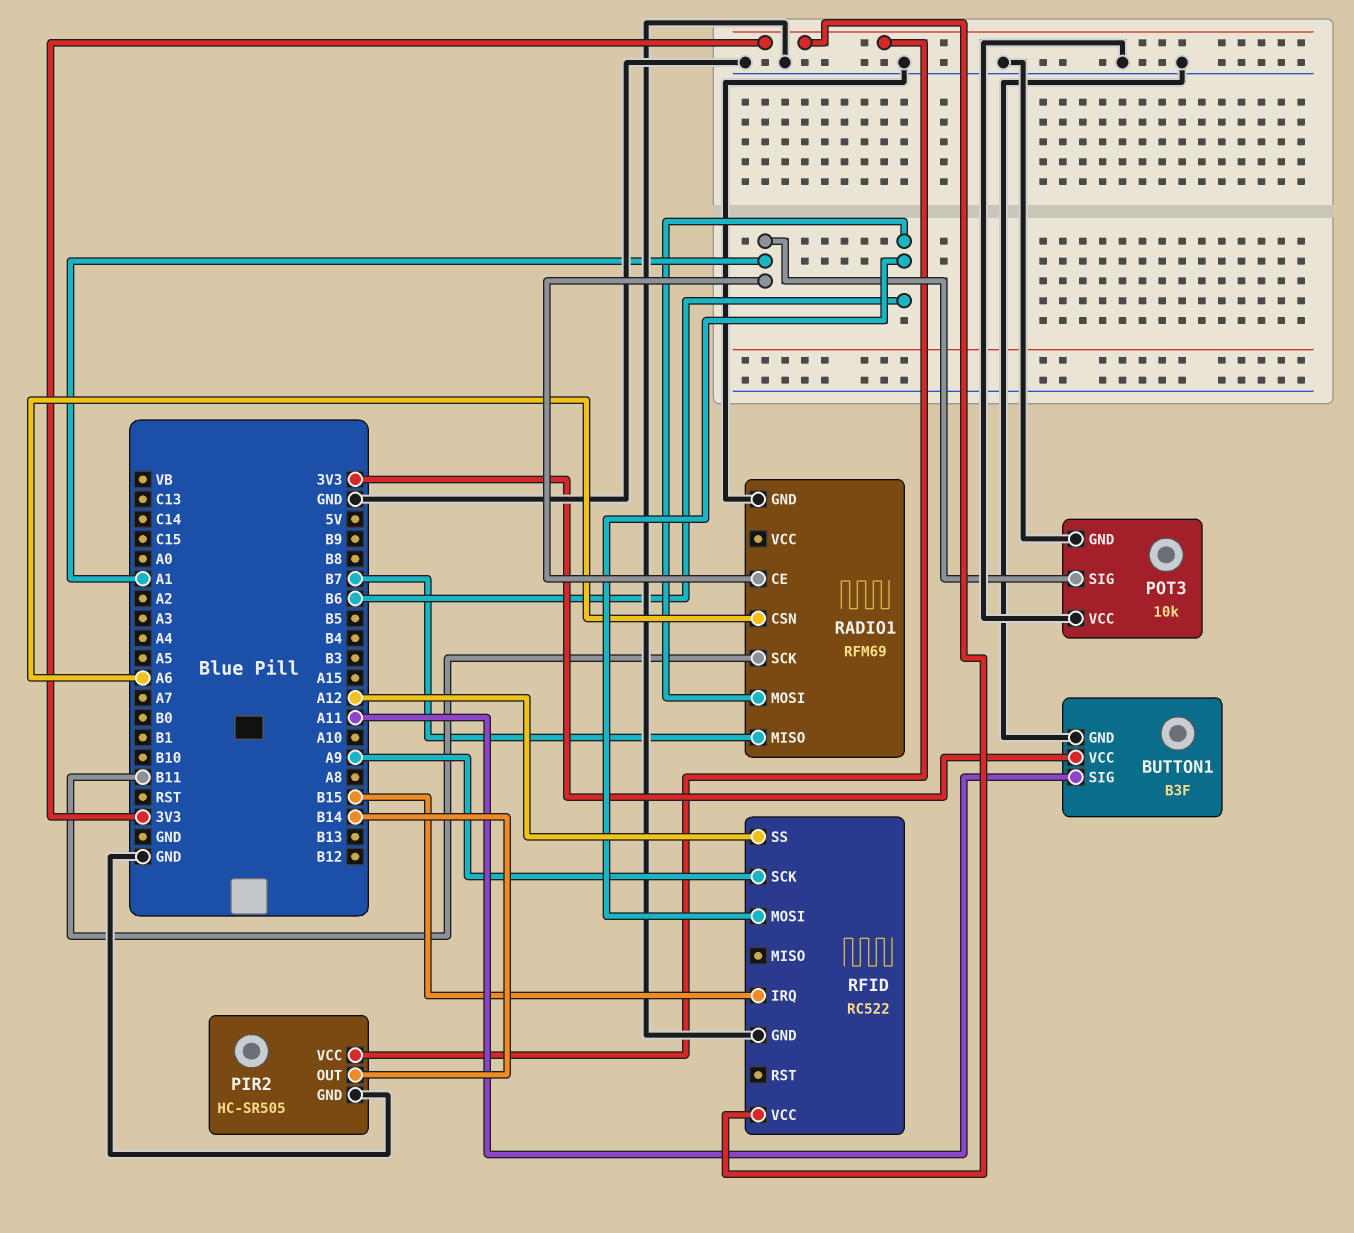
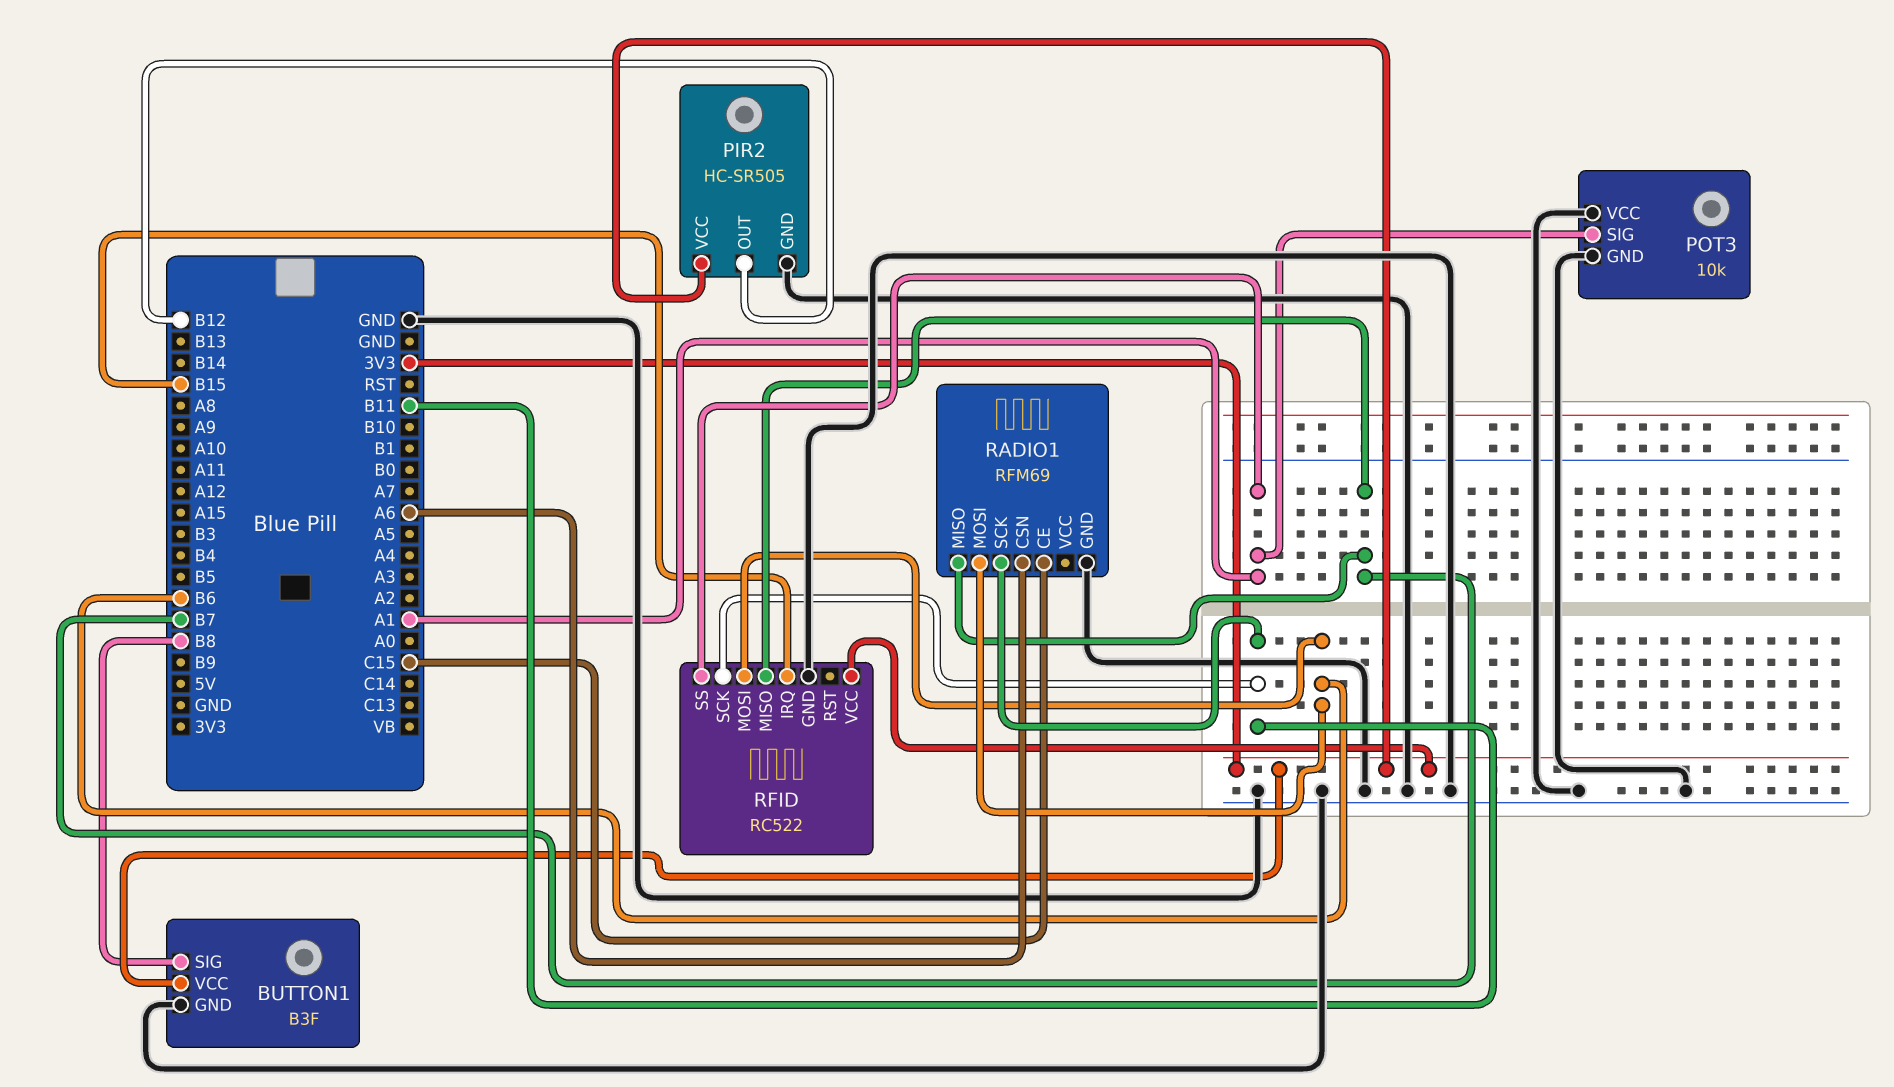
BUTTON1 pin SIG: A11 -> B8
PIR2 pin OUT: B14 -> B12
RADIO1 pin CE: A1 -> C15
RFID pin MISO: none -> B7
RFID pin SCK: A9 -> B11
RFID pin SS: A12 -> A1

